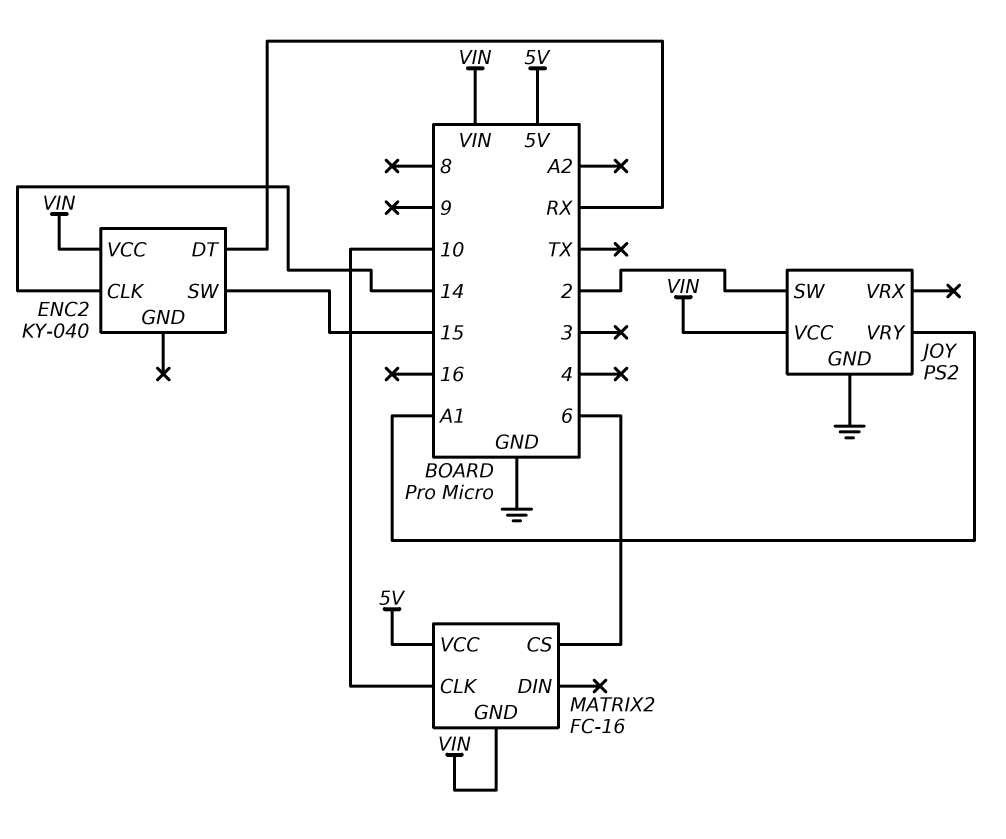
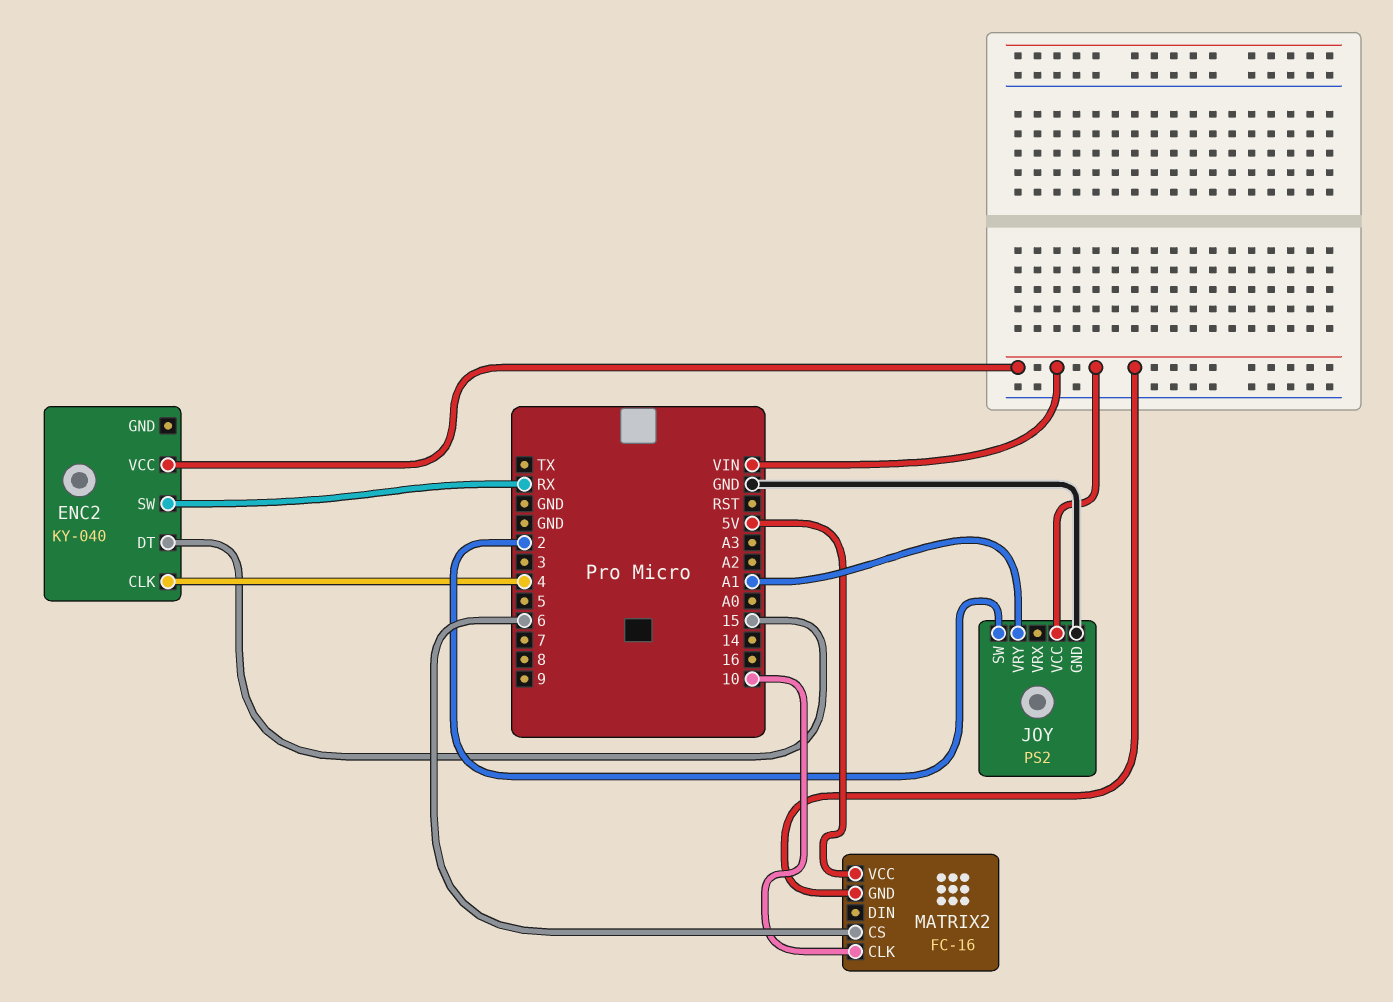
ENC2 pin CLK: 14 -> 4
ENC2 pin DT: RX -> 15
ENC2 pin SW: 15 -> RX

